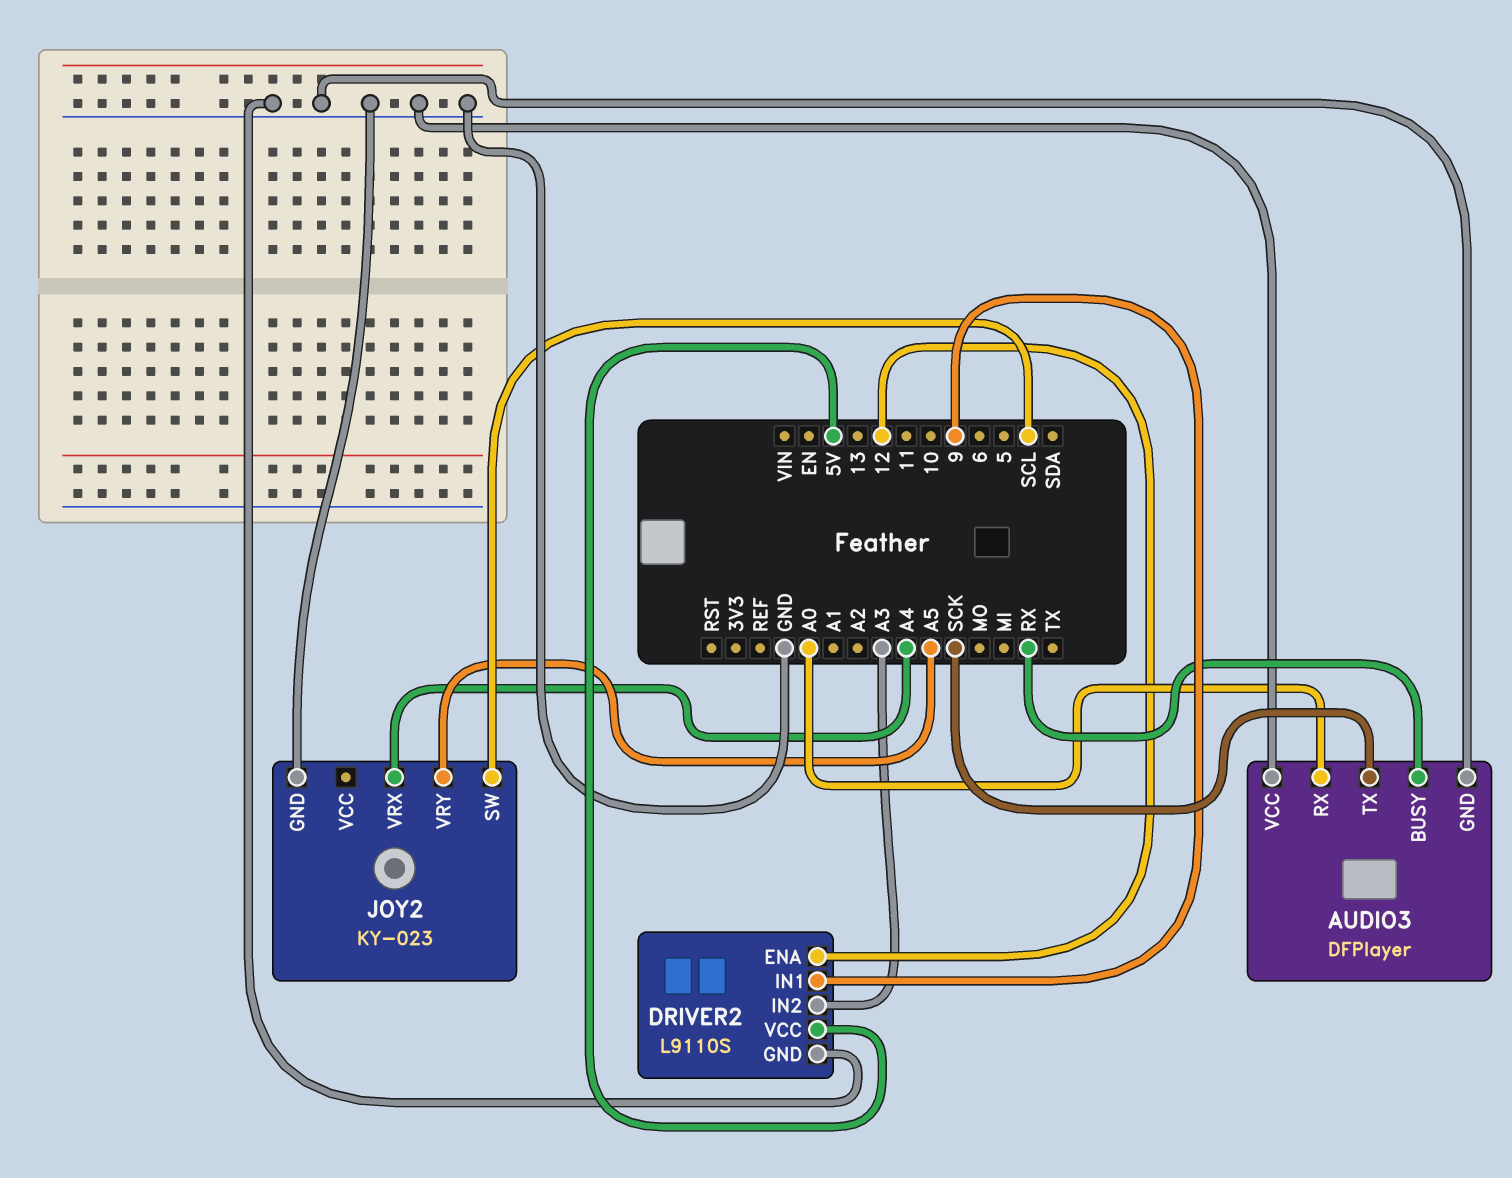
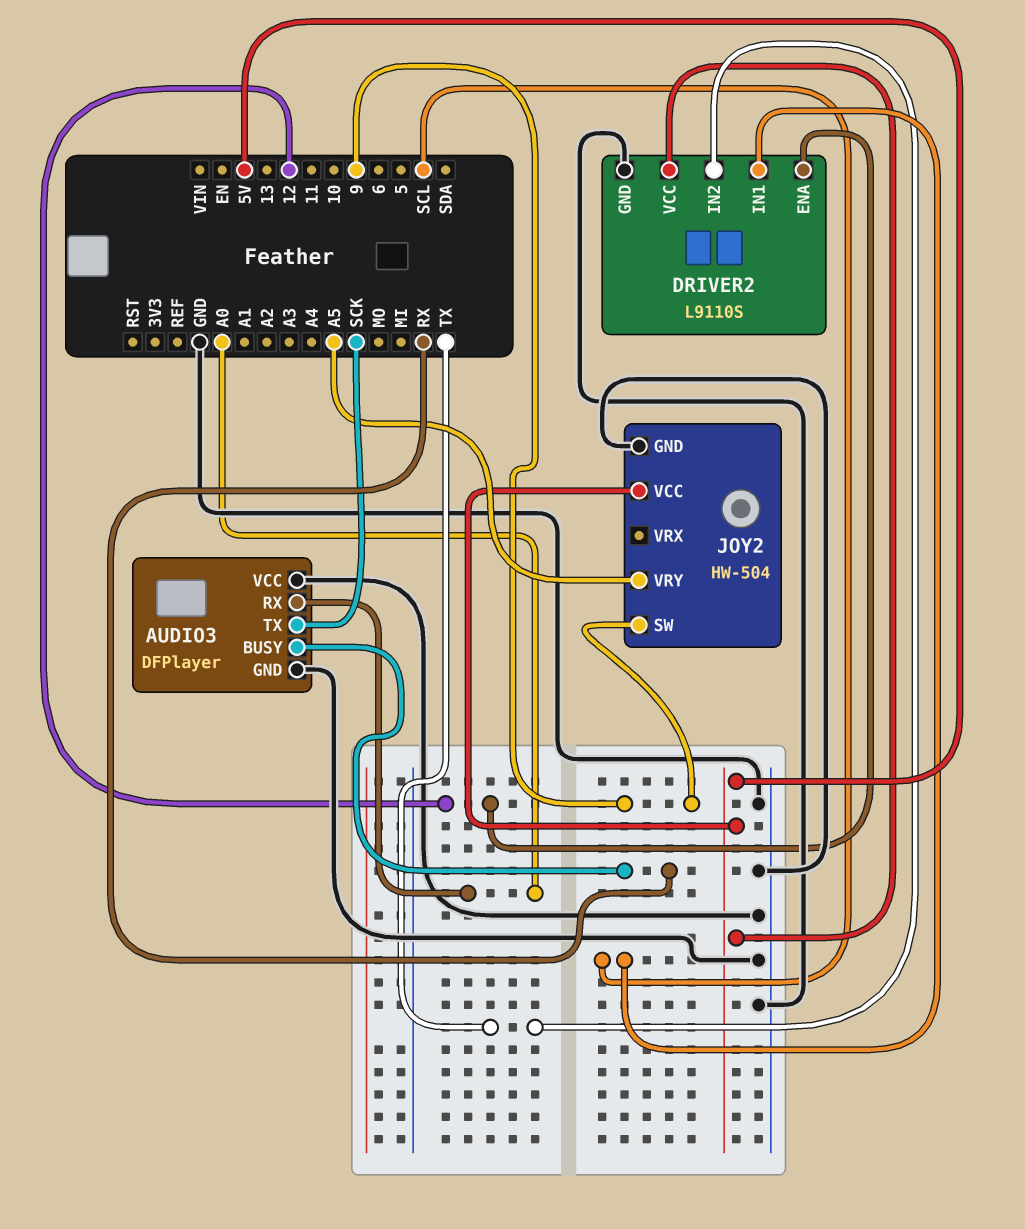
DRIVER2 pin IN1: 9 -> SCL
DRIVER2 pin IN2: A3 -> TX
JOY2: KY-023 -> HW-504
JOY2 pin SW: SCL -> 9
JOY2 pin VCC: none -> 5V
JOY2 pin VRX: A4 -> none

